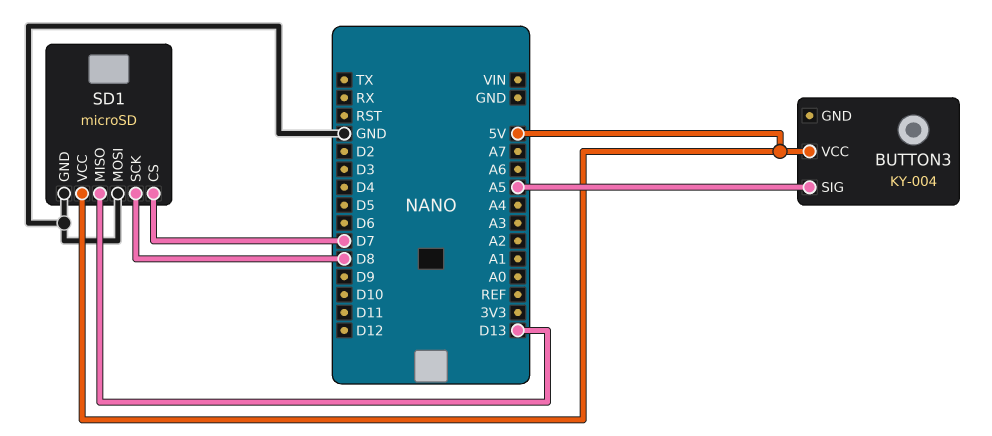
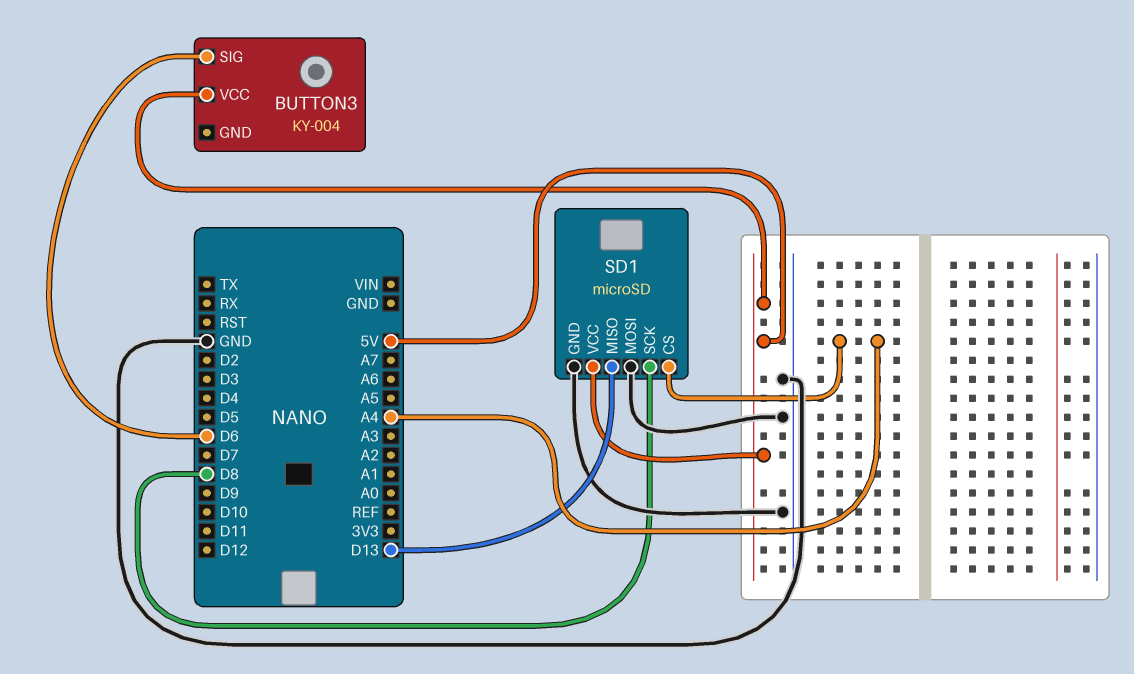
BUTTON3 pin SIG: A5 -> D6
SD1 pin CS: D7 -> A4

